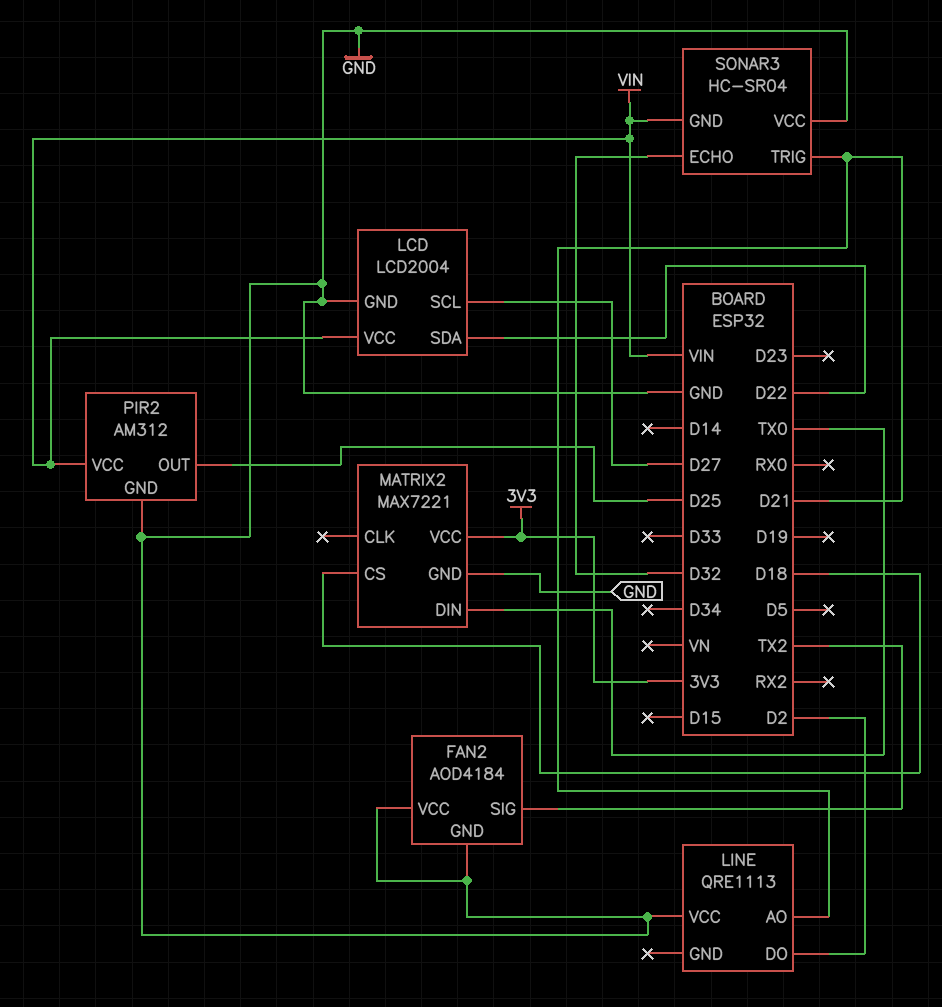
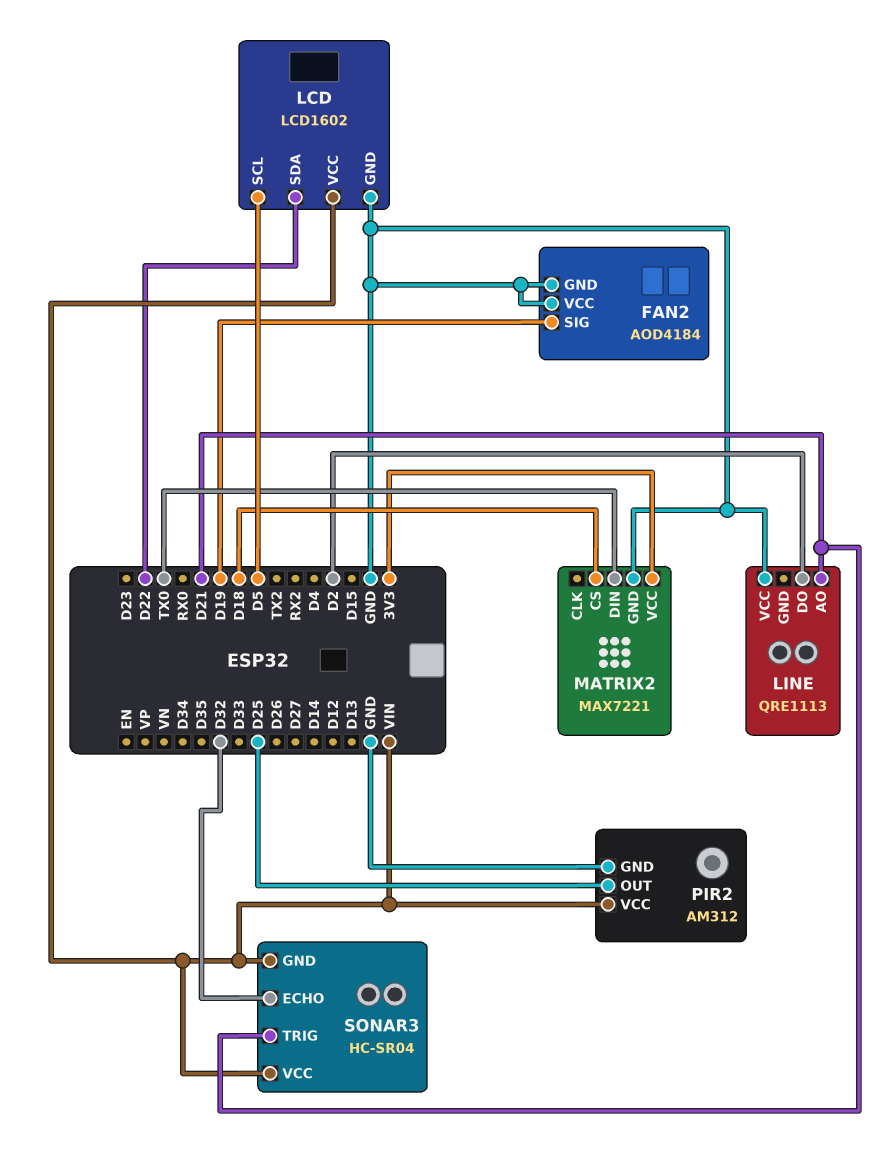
FAN2 pin SIG: TX2 -> D19
LCD: LCD2004 -> LCD1602
LCD pin SCL: D27 -> D5
SONAR3 pin VCC: GND -> VIN

